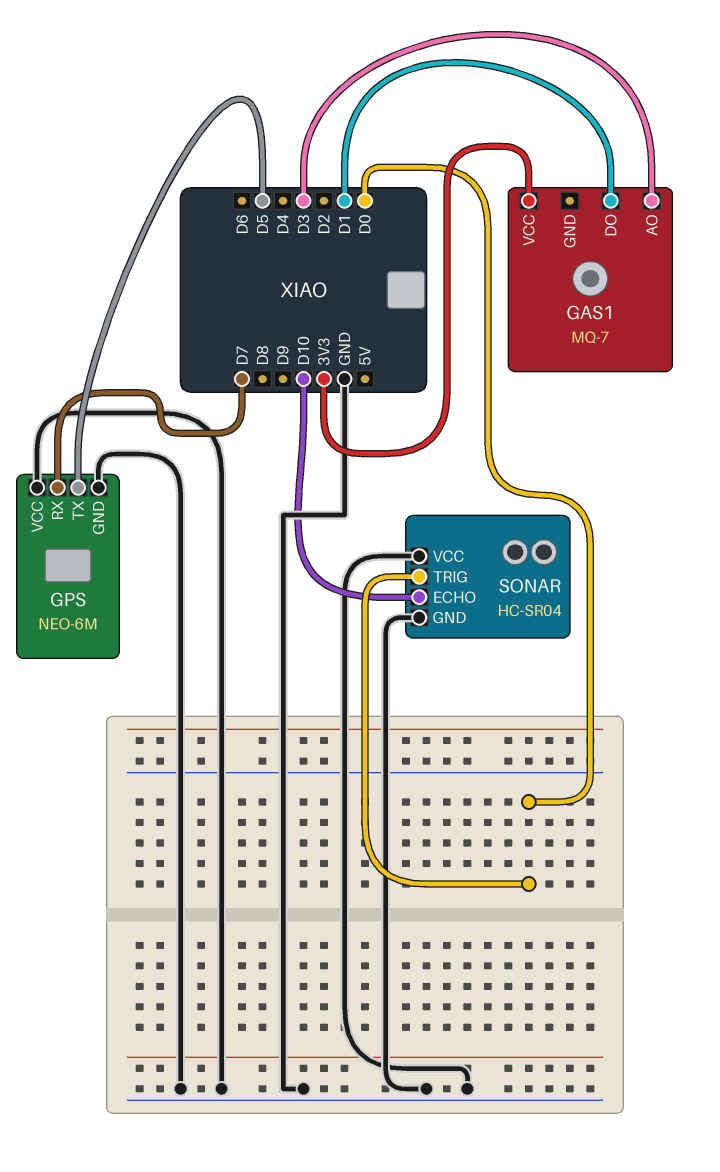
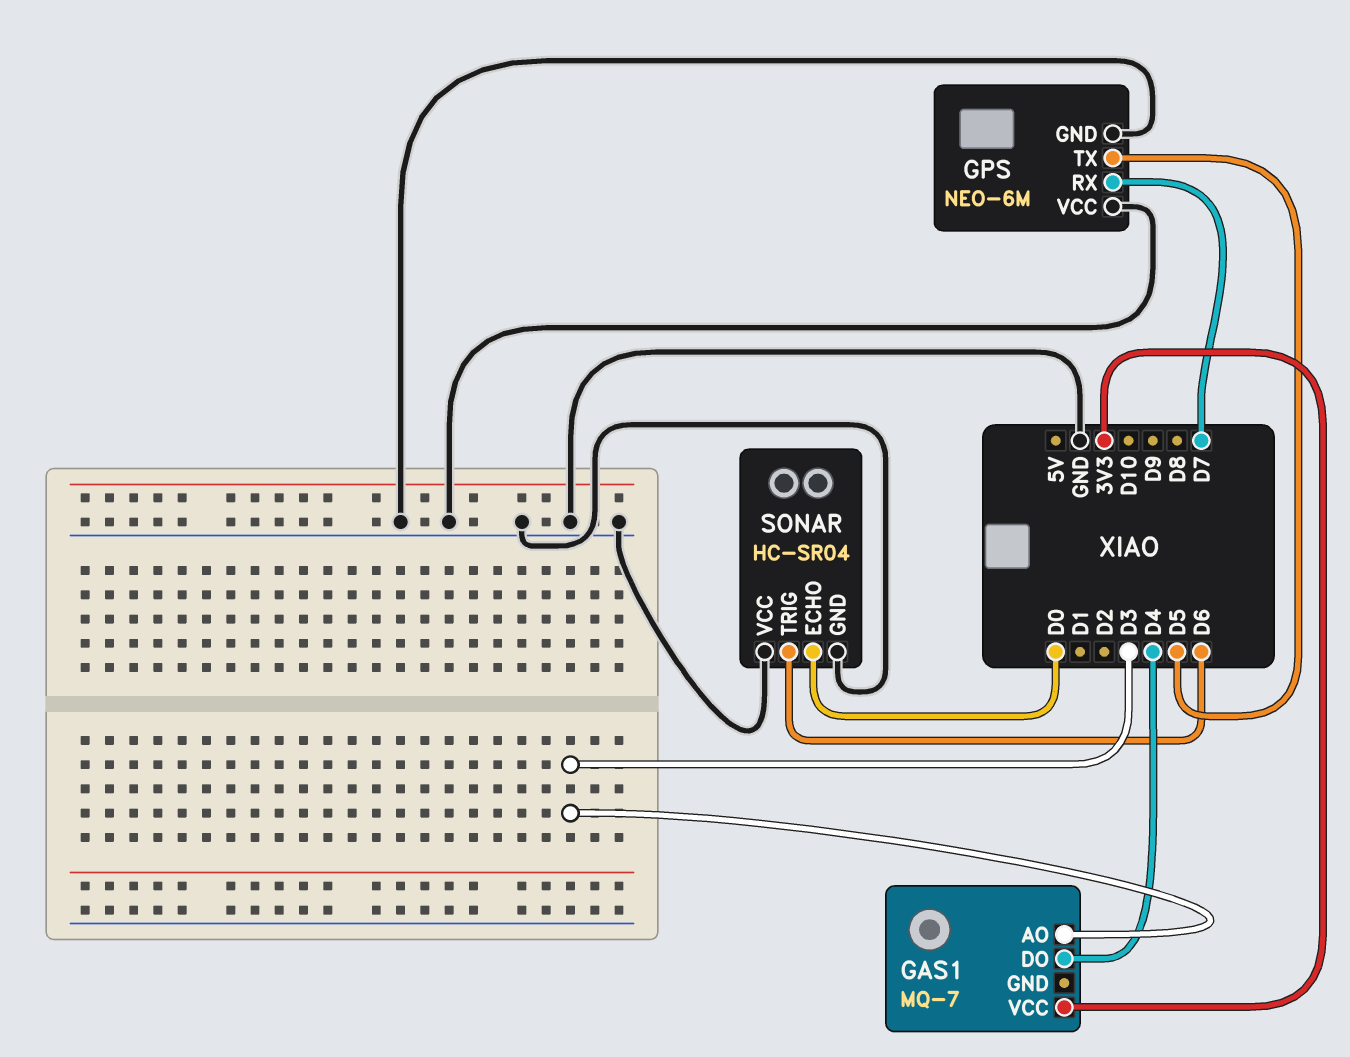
GAS1 pin DO: D1 -> D4
SONAR pin ECHO: D10 -> D0
SONAR pin TRIG: D0 -> D6

